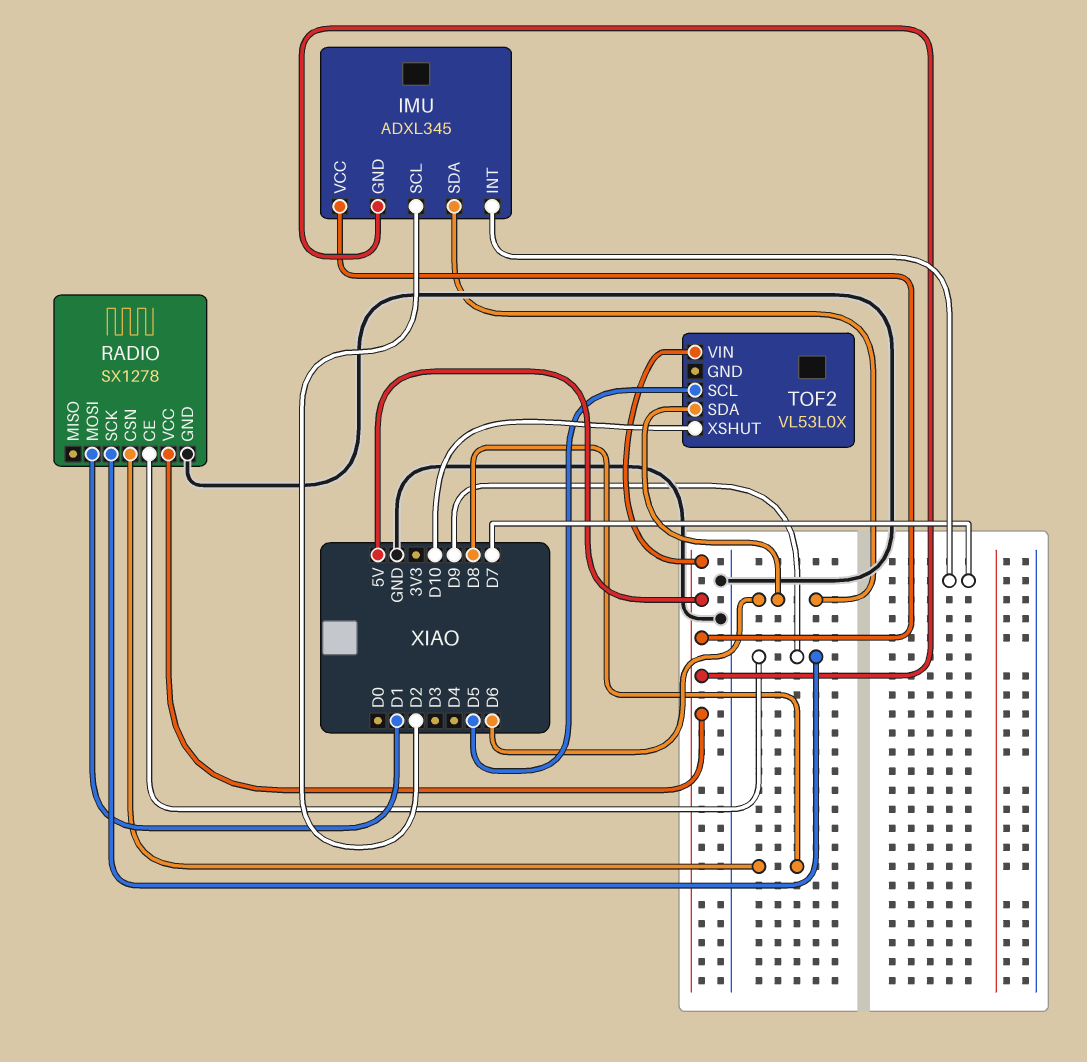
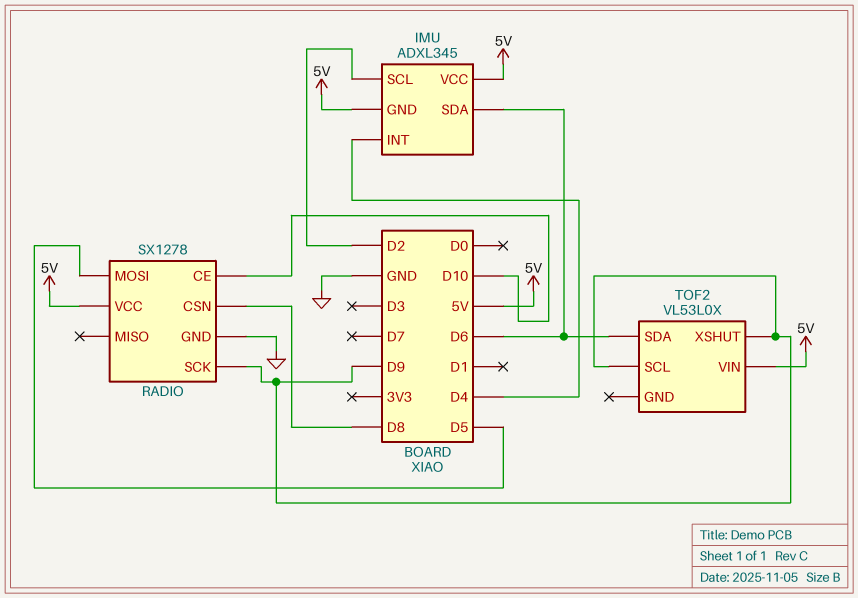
IMU pin INT: D7 -> D4
RADIO pin CE: D9 -> D10
RADIO pin MOSI: D1 -> D5
TOF2 pin SCL: D5 -> D9
TOF2 pin XSHUT: D10 -> D9

